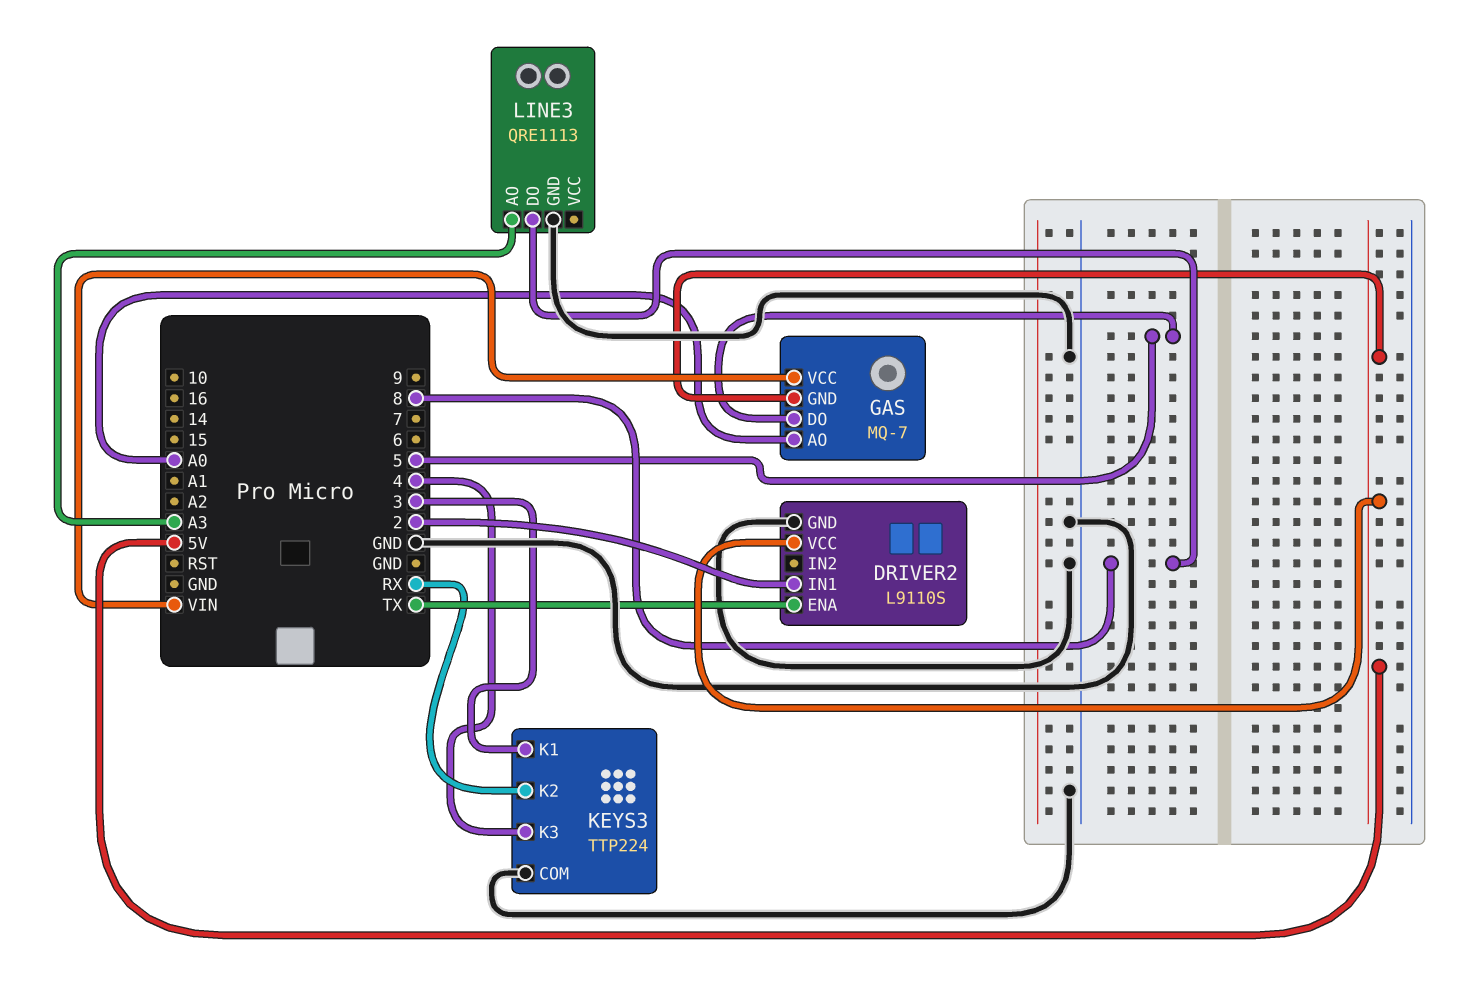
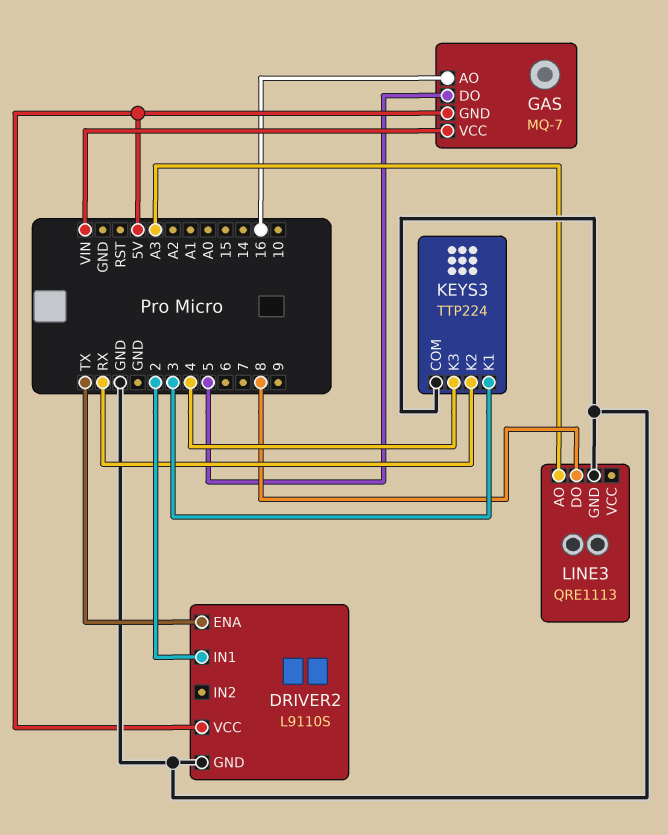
GAS pin AO: A0 -> 16

